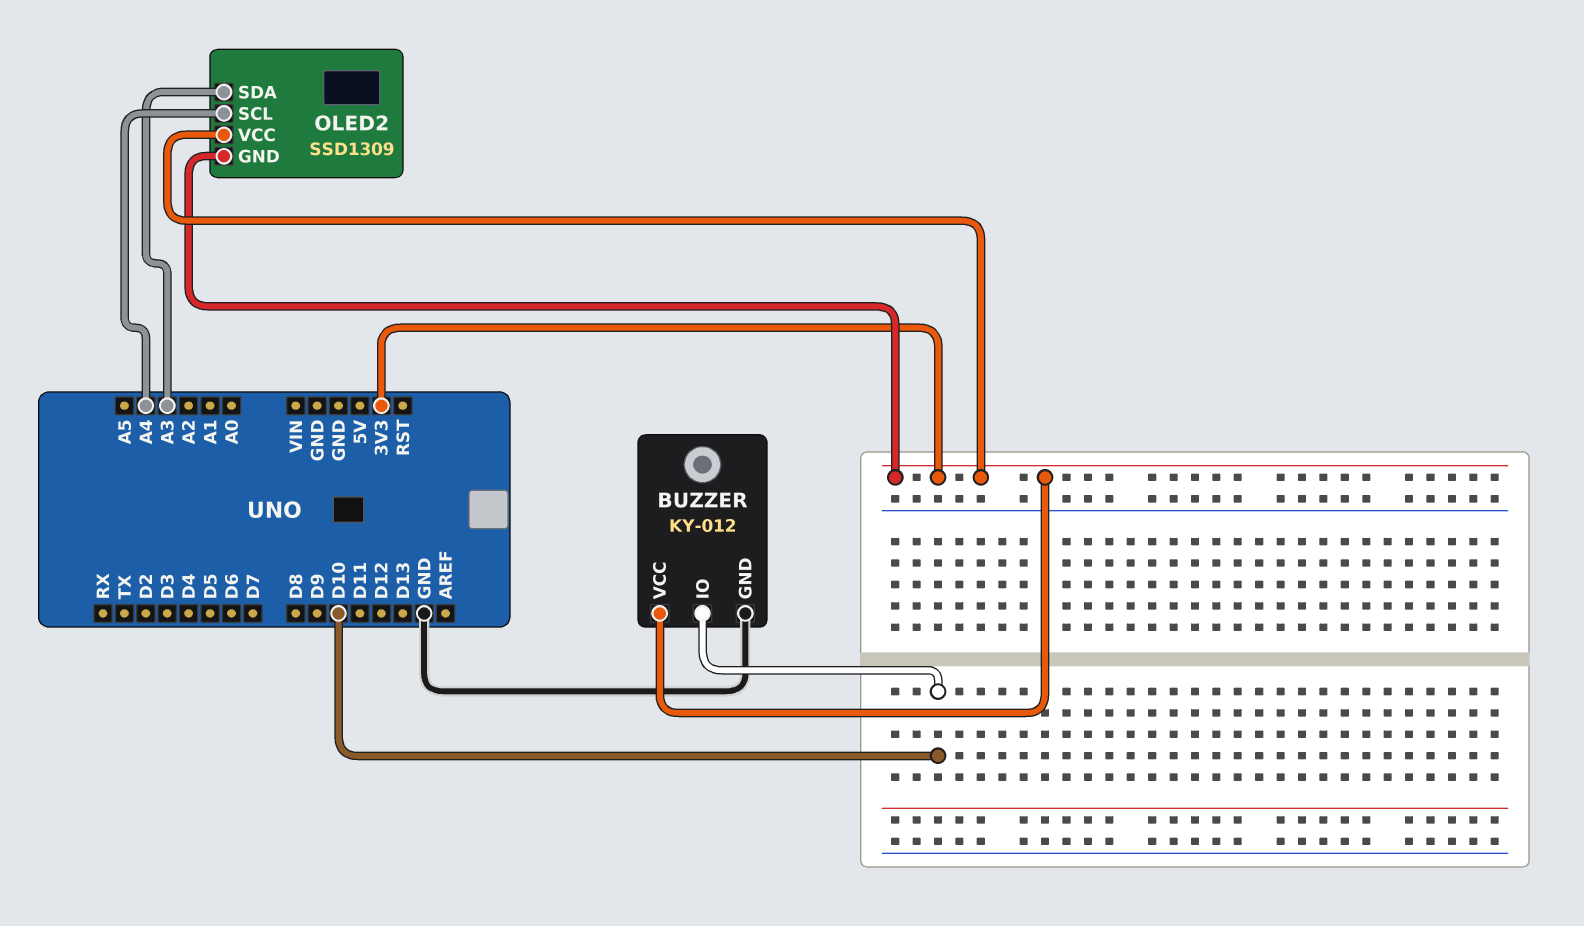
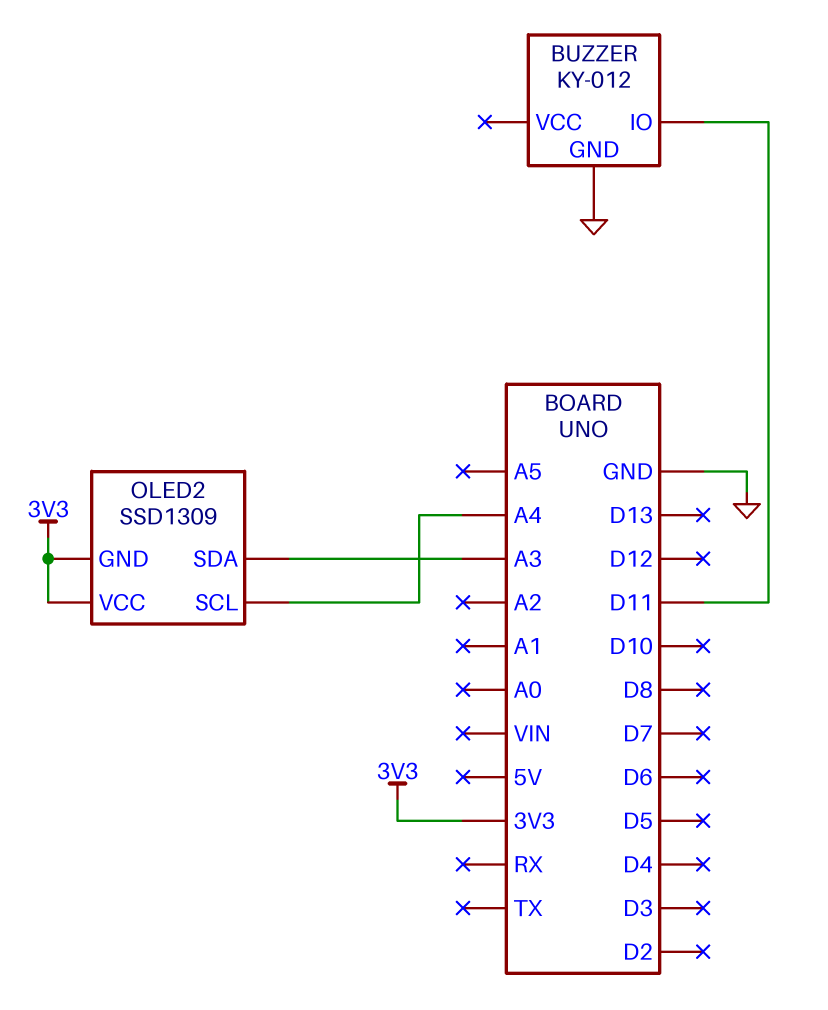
BUZZER pin IO: D10 -> D11
BUZZER pin VCC: 3V3 -> none

